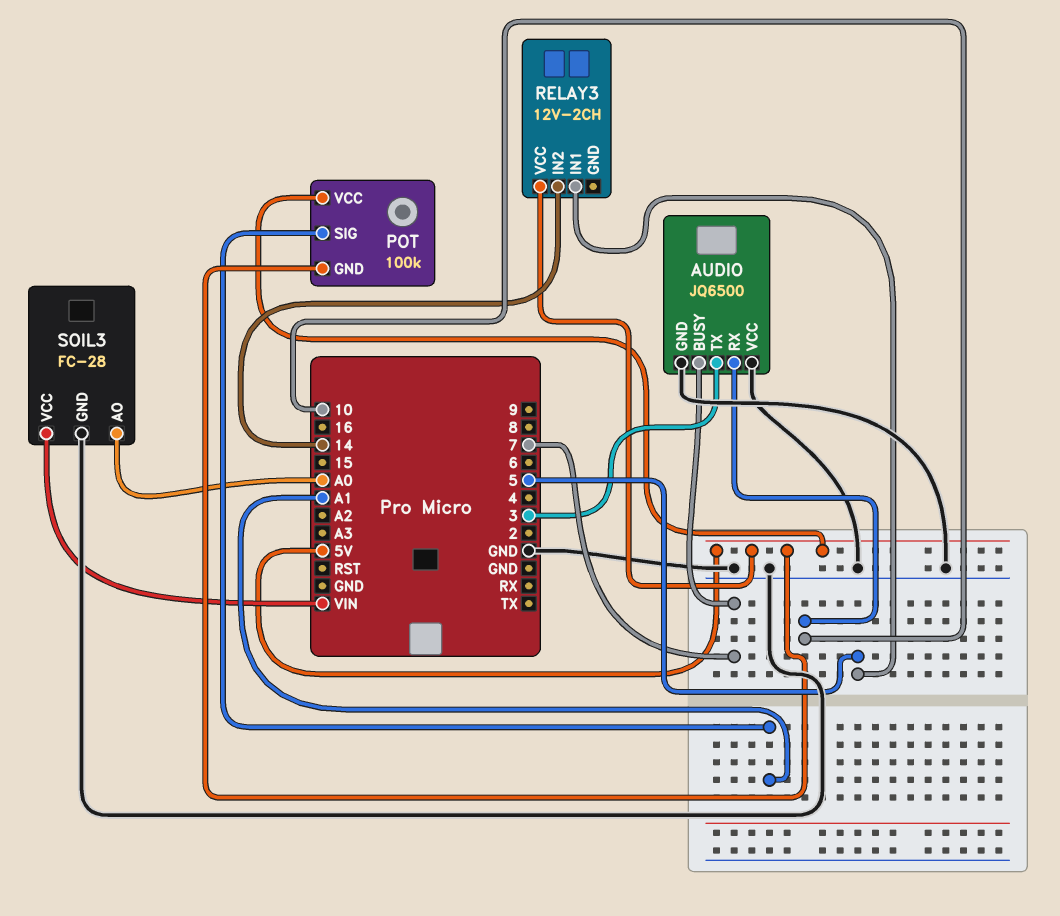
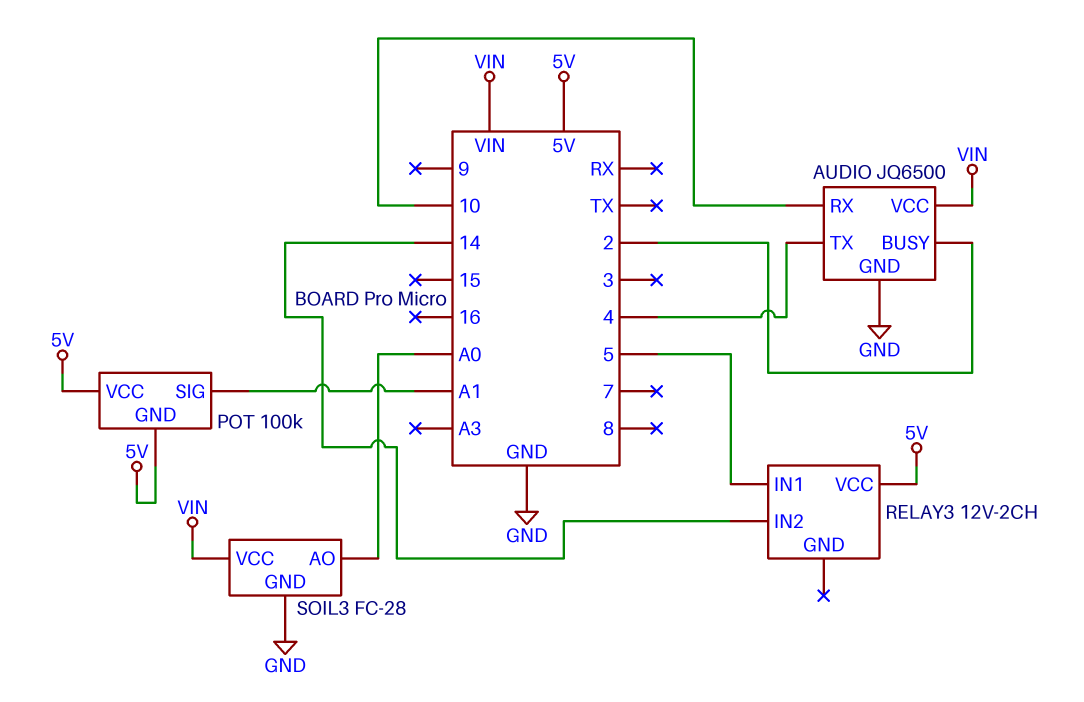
AUDIO pin BUSY: 7 -> 2
AUDIO pin TX: 3 -> 4
AUDIO pin VCC: GND -> VIN

